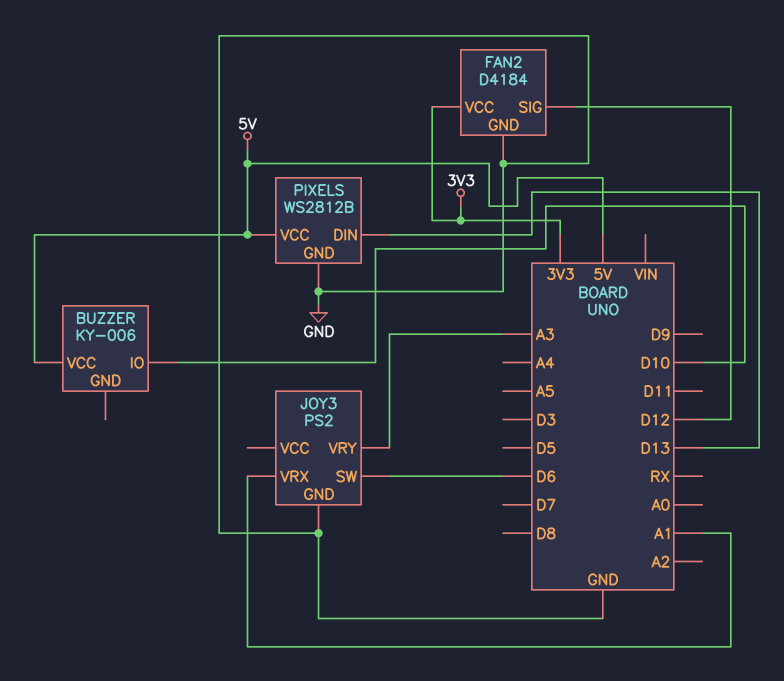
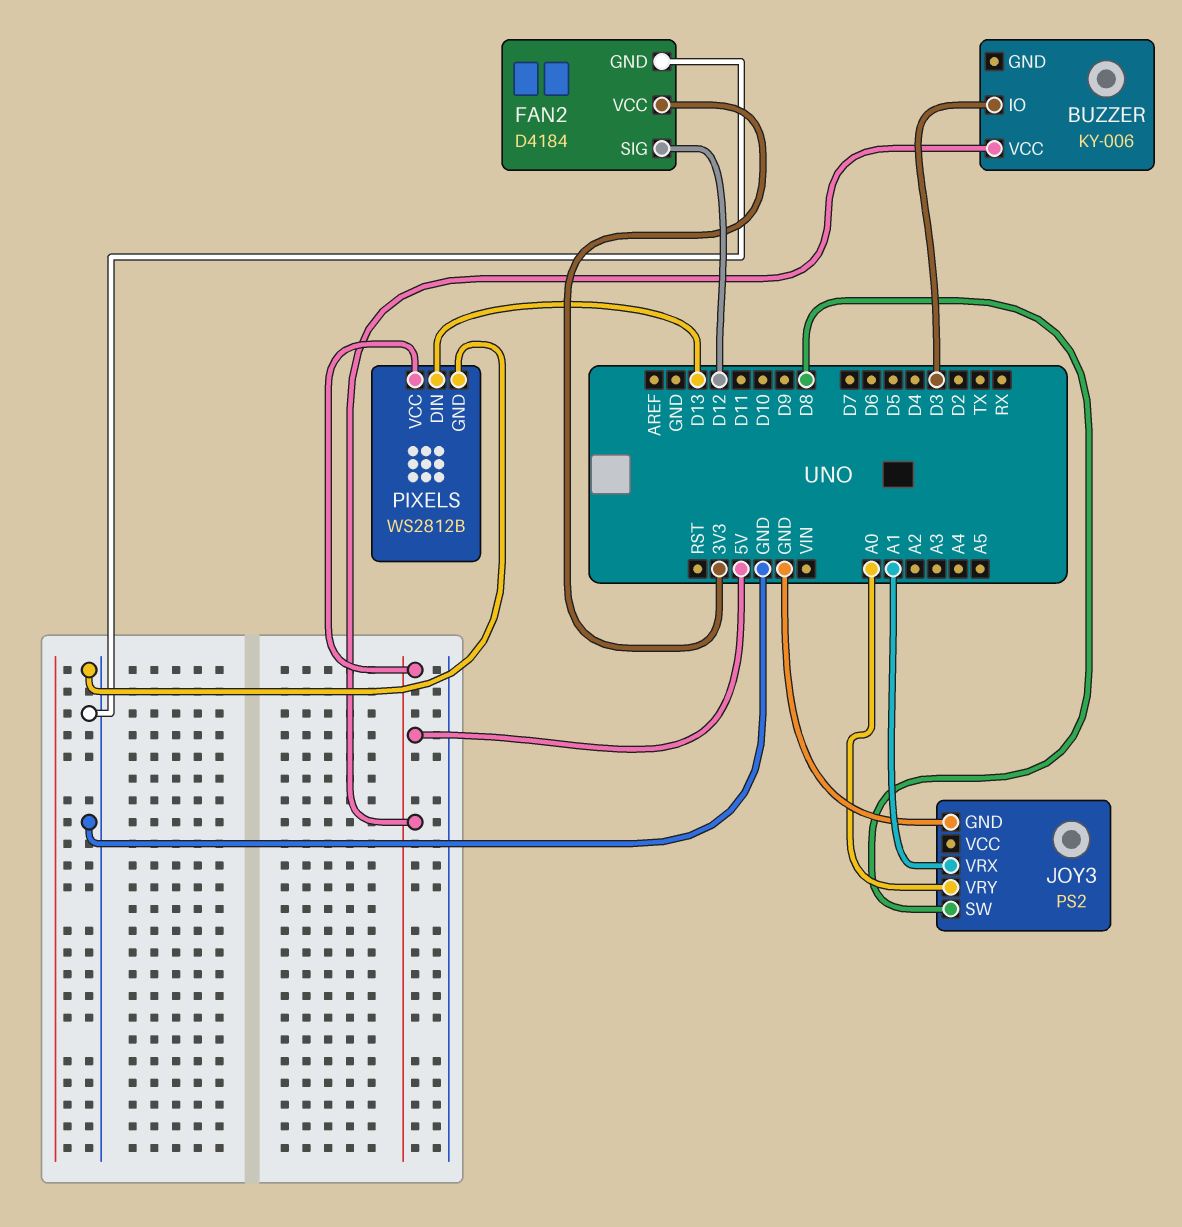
BUZZER pin IO: D10 -> D3
JOY3 pin SW: D6 -> D8
JOY3 pin VRY: A3 -> A0

